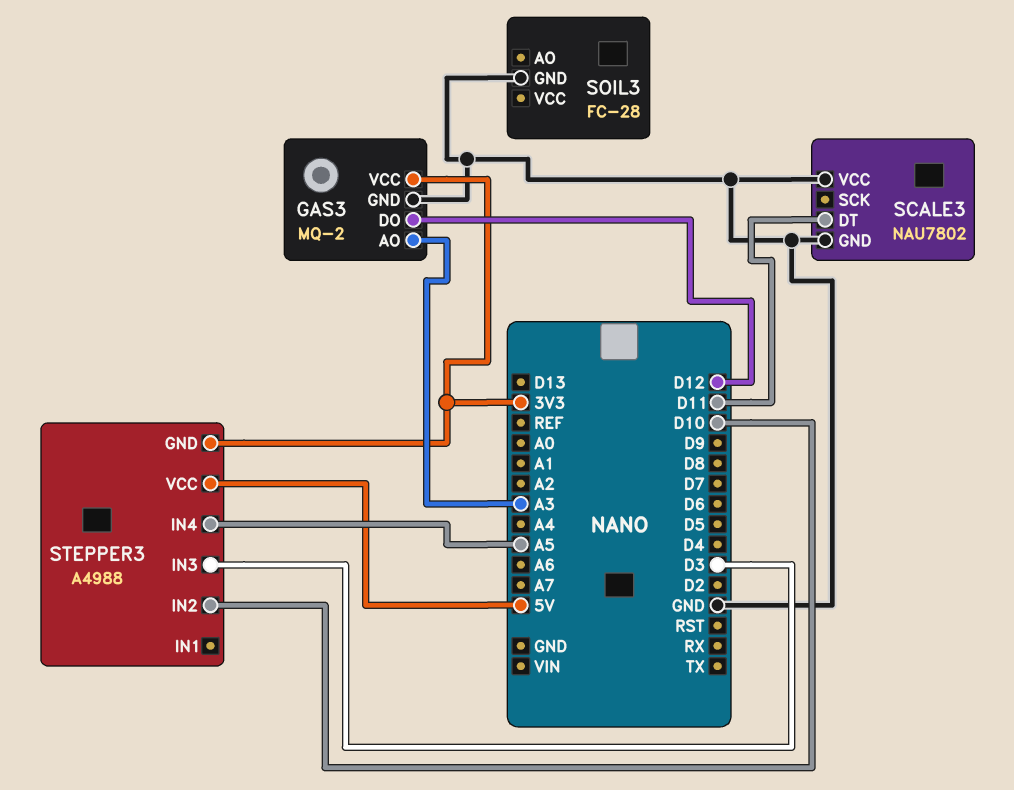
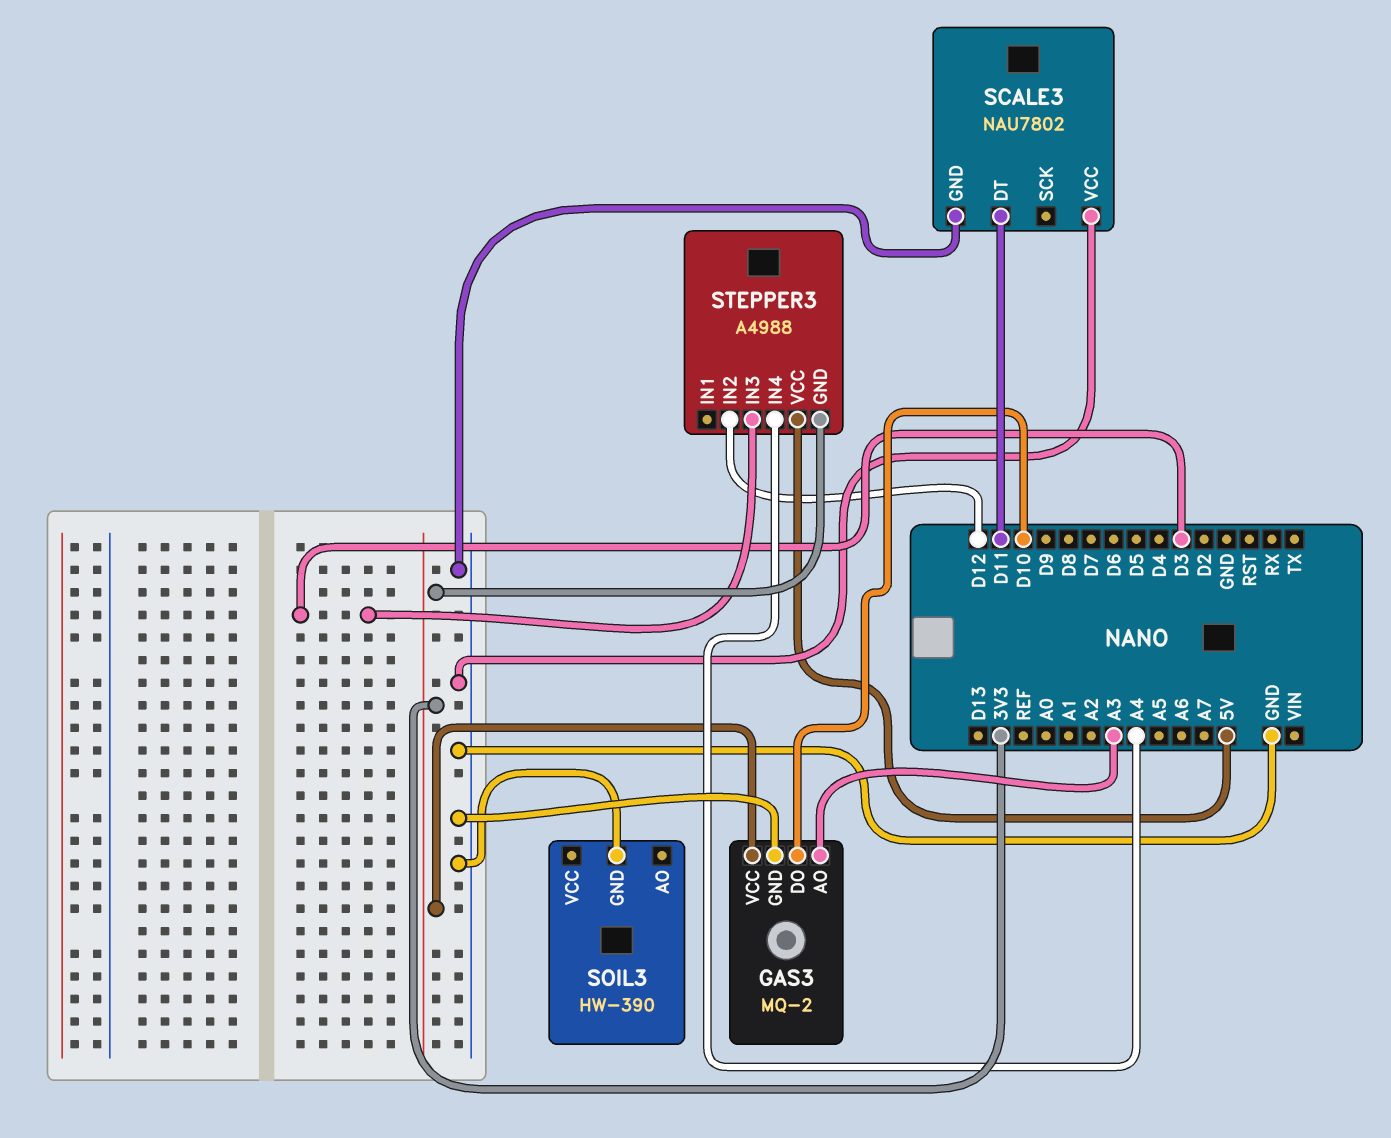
GAS3 pin DO: D12 -> D10
SOIL3: FC-28 -> HW-390
STEPPER3 pin IN2: D10 -> D12
STEPPER3 pin IN4: A5 -> A4

